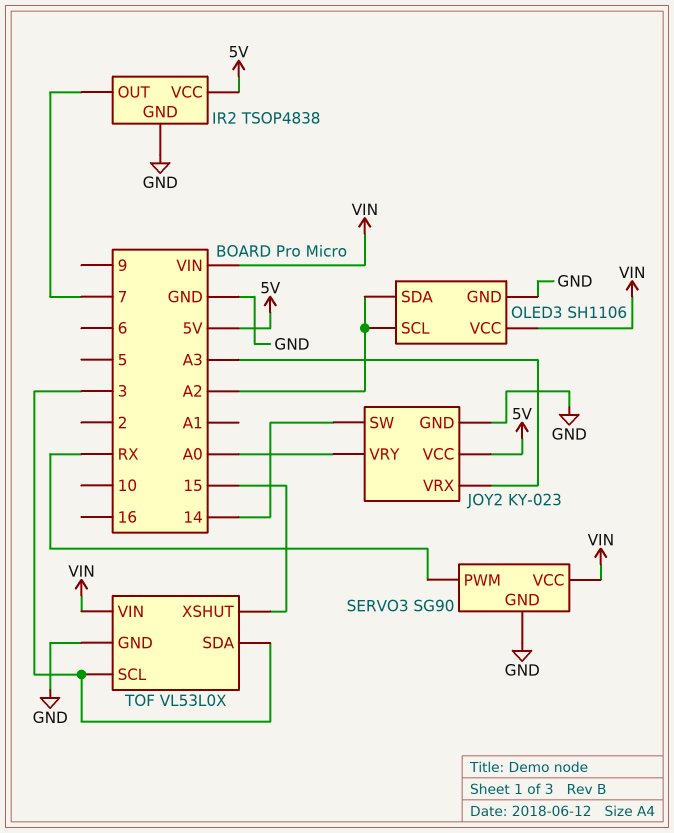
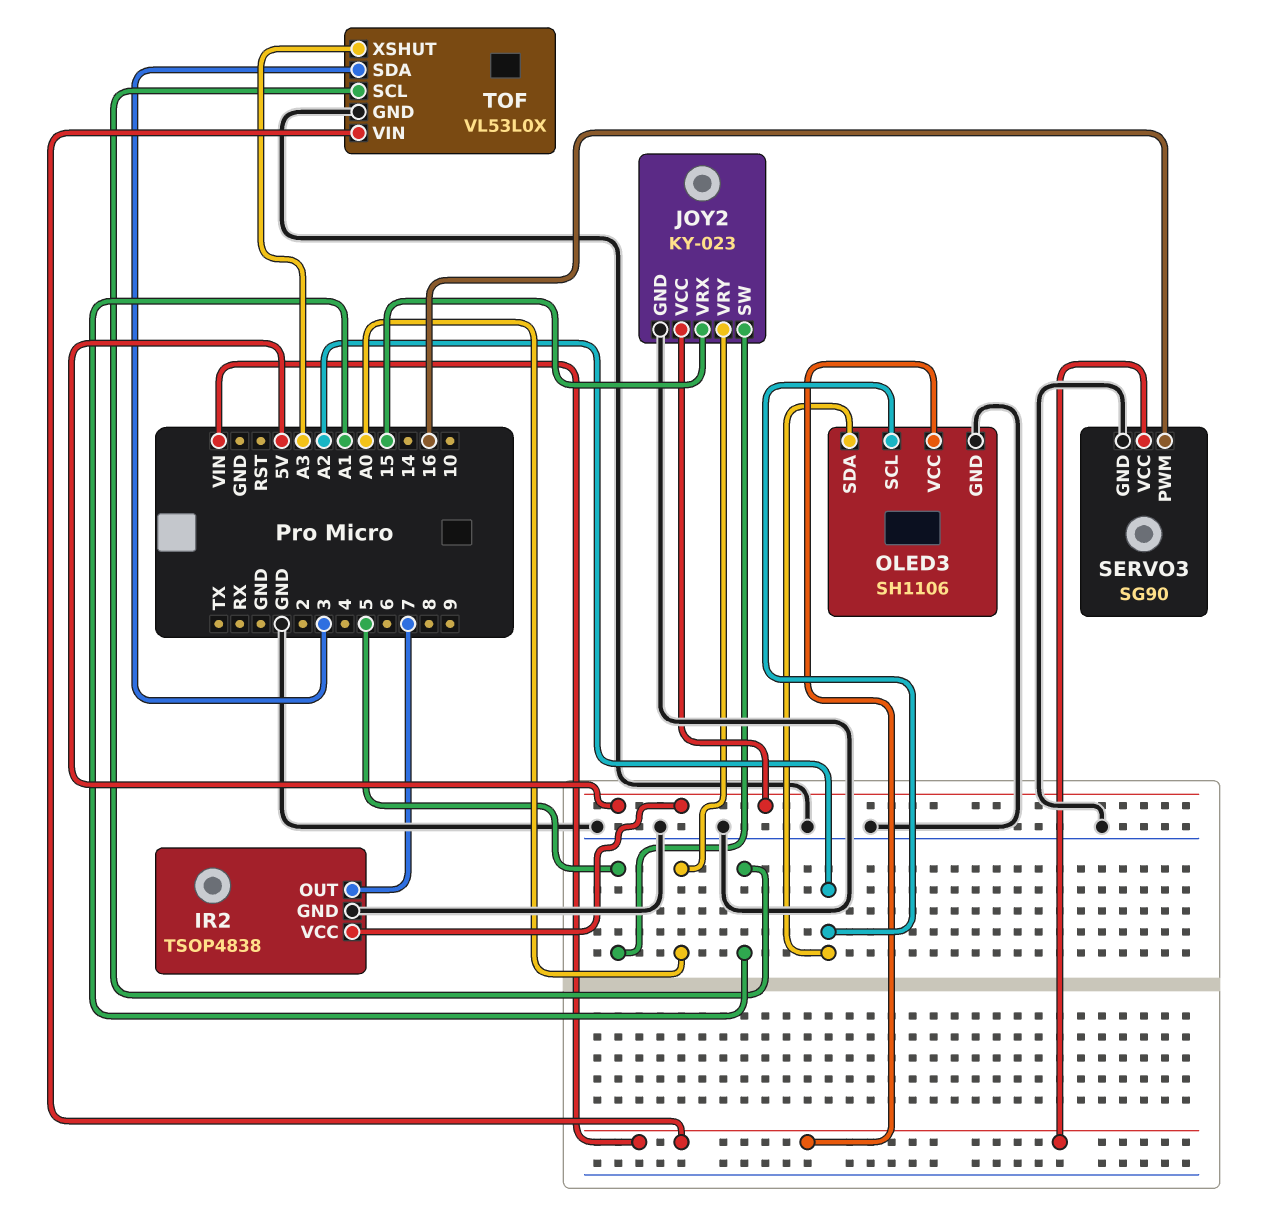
JOY2 pin SW: 14 -> 5
JOY2 pin VRX: A3 -> 15
SERVO3 pin PWM: RX -> 16
TOF pin SCL: 3 -> A1
TOF pin XSHUT: 15 -> A3

